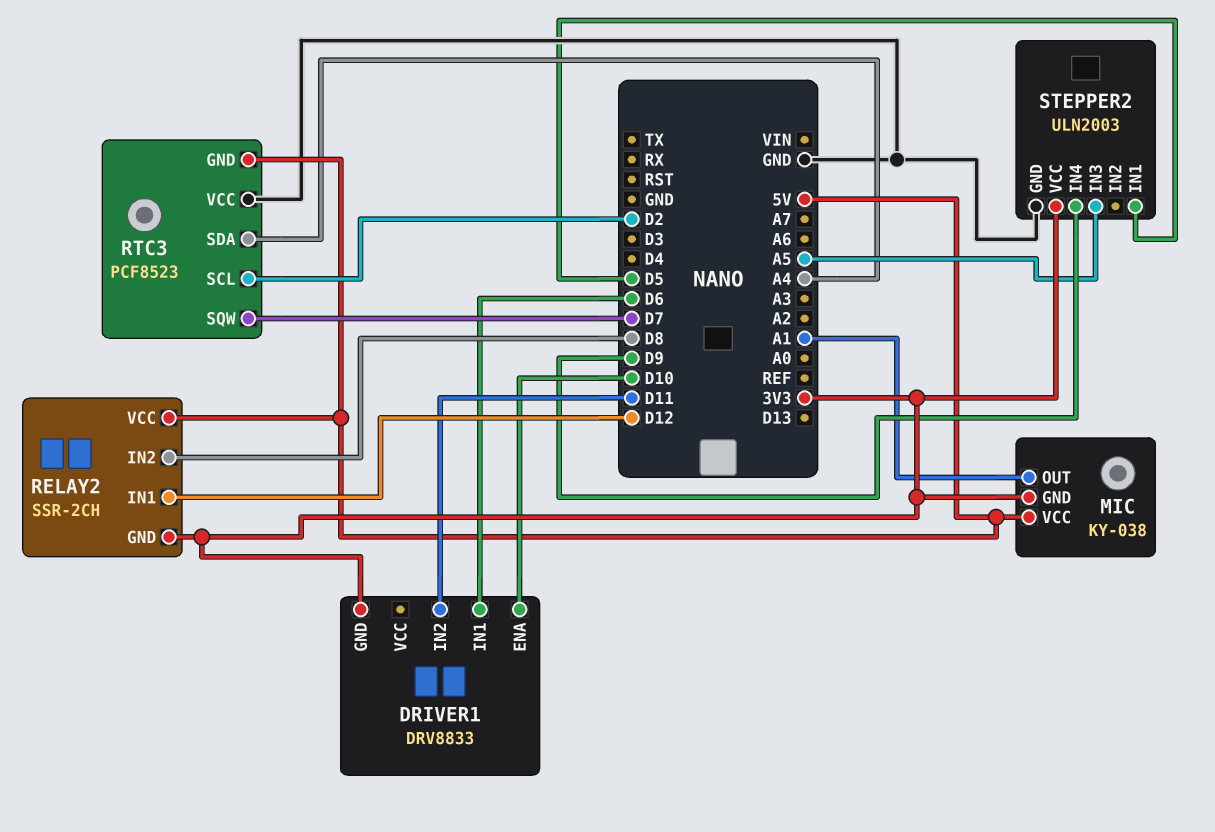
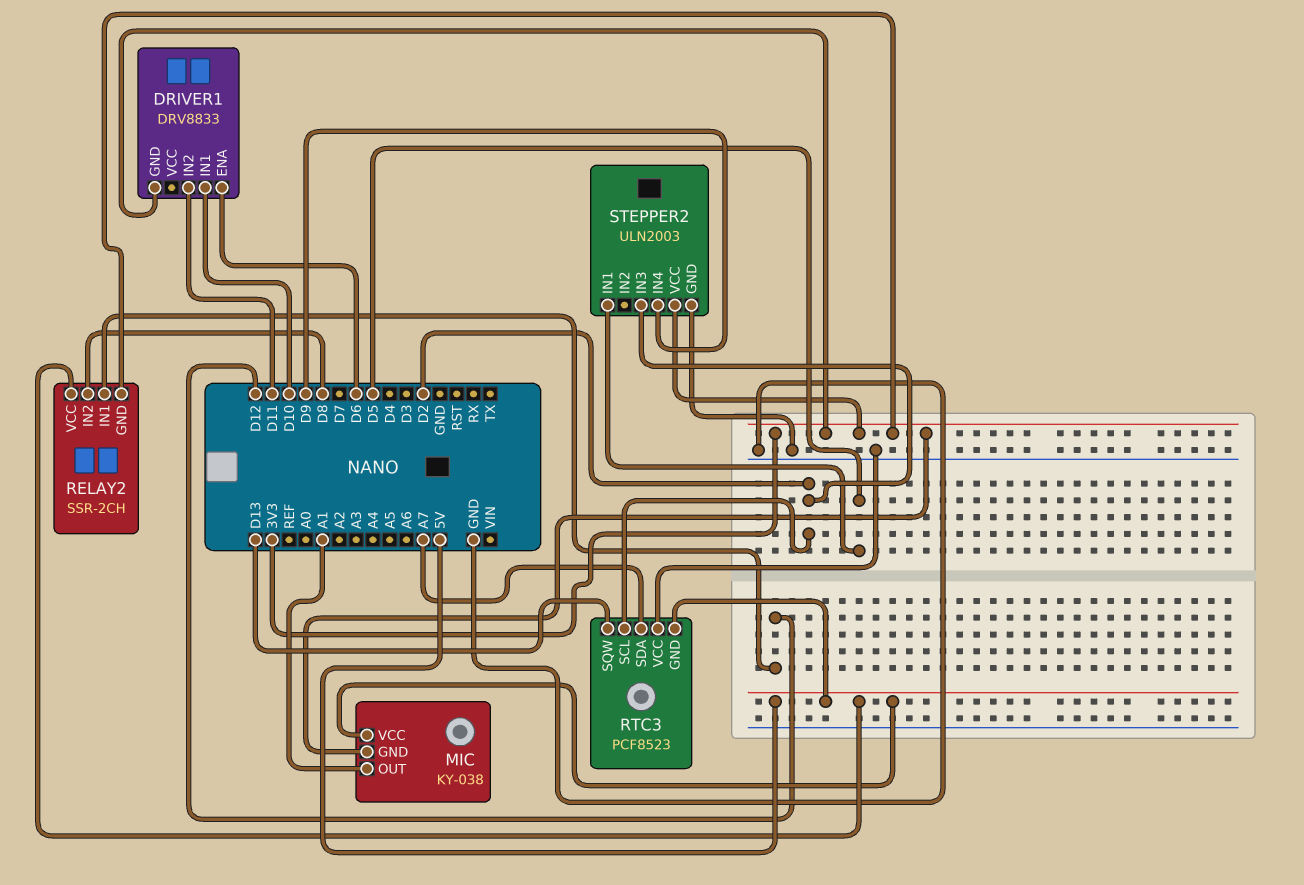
DRIVER1 pin ENA: D10 -> D6
DRIVER1 pin IN1: D6 -> D10
RTC3 pin SDA: A4 -> A7
RTC3 pin SQW: D7 -> D13
STEPPER2 pin IN3: A5 -> D2

